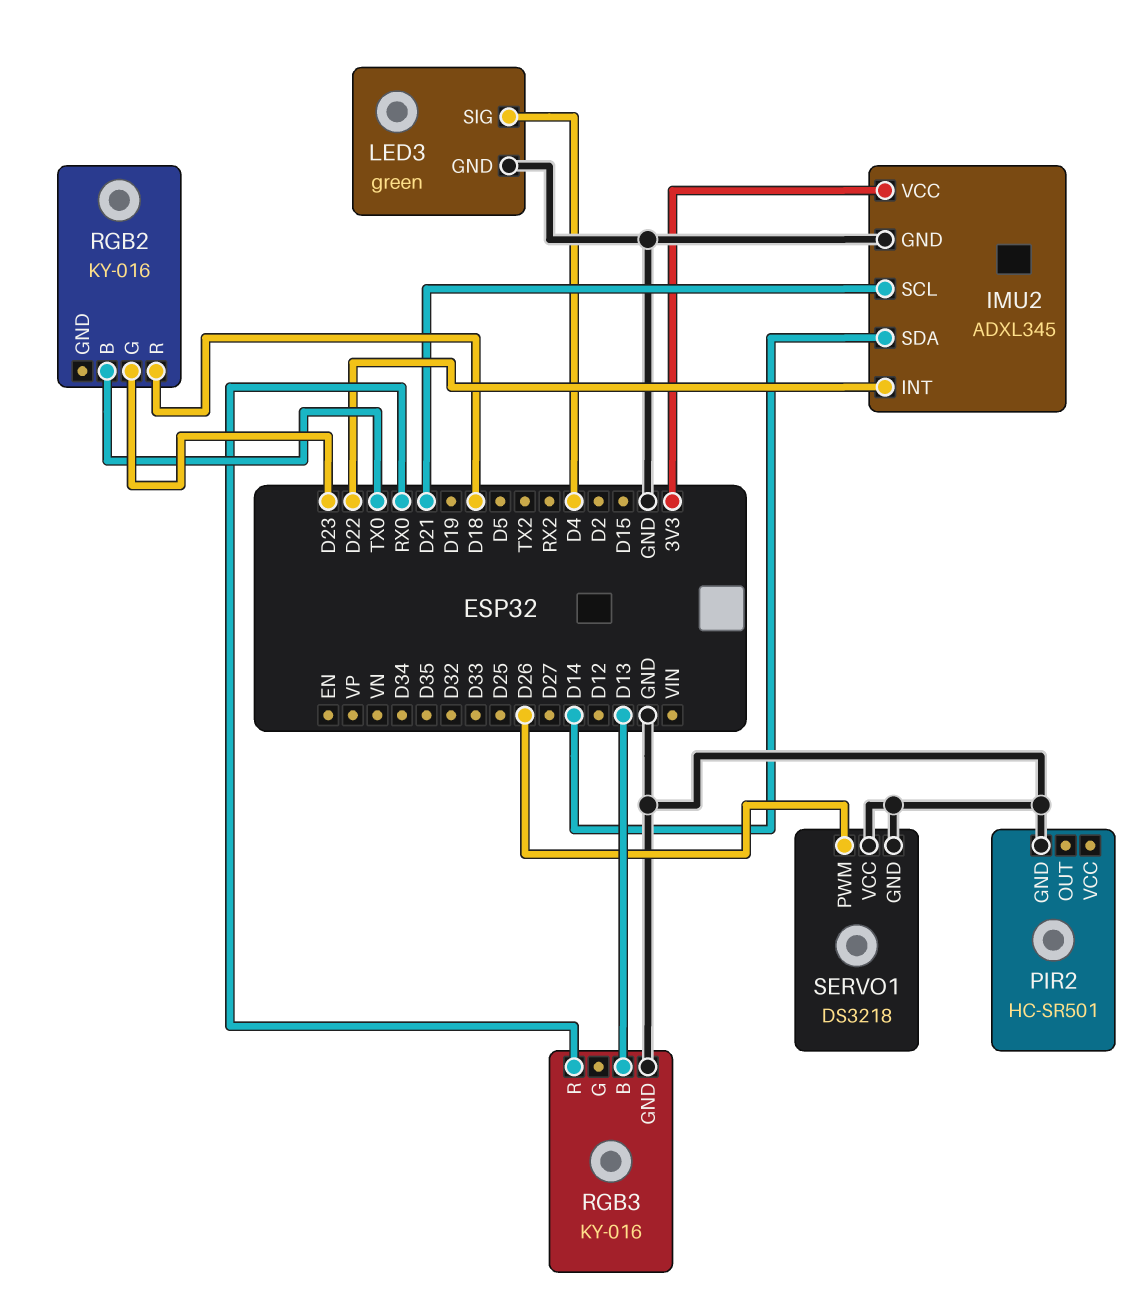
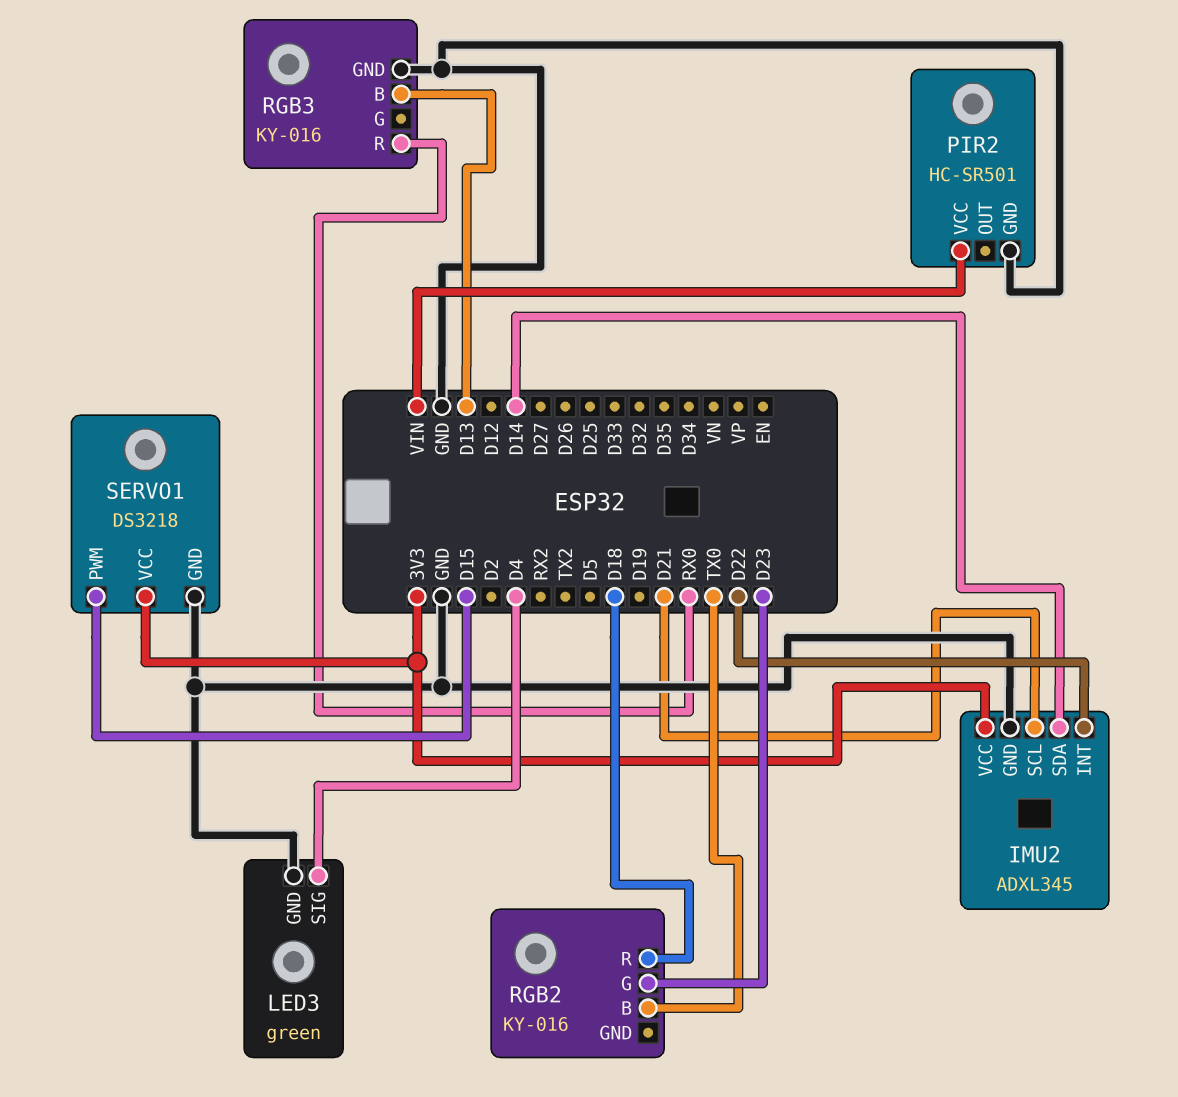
PIR2 pin VCC: none -> VIN
SERVO1 pin PWM: D26 -> D15
SERVO1 pin VCC: GND -> 3V3

